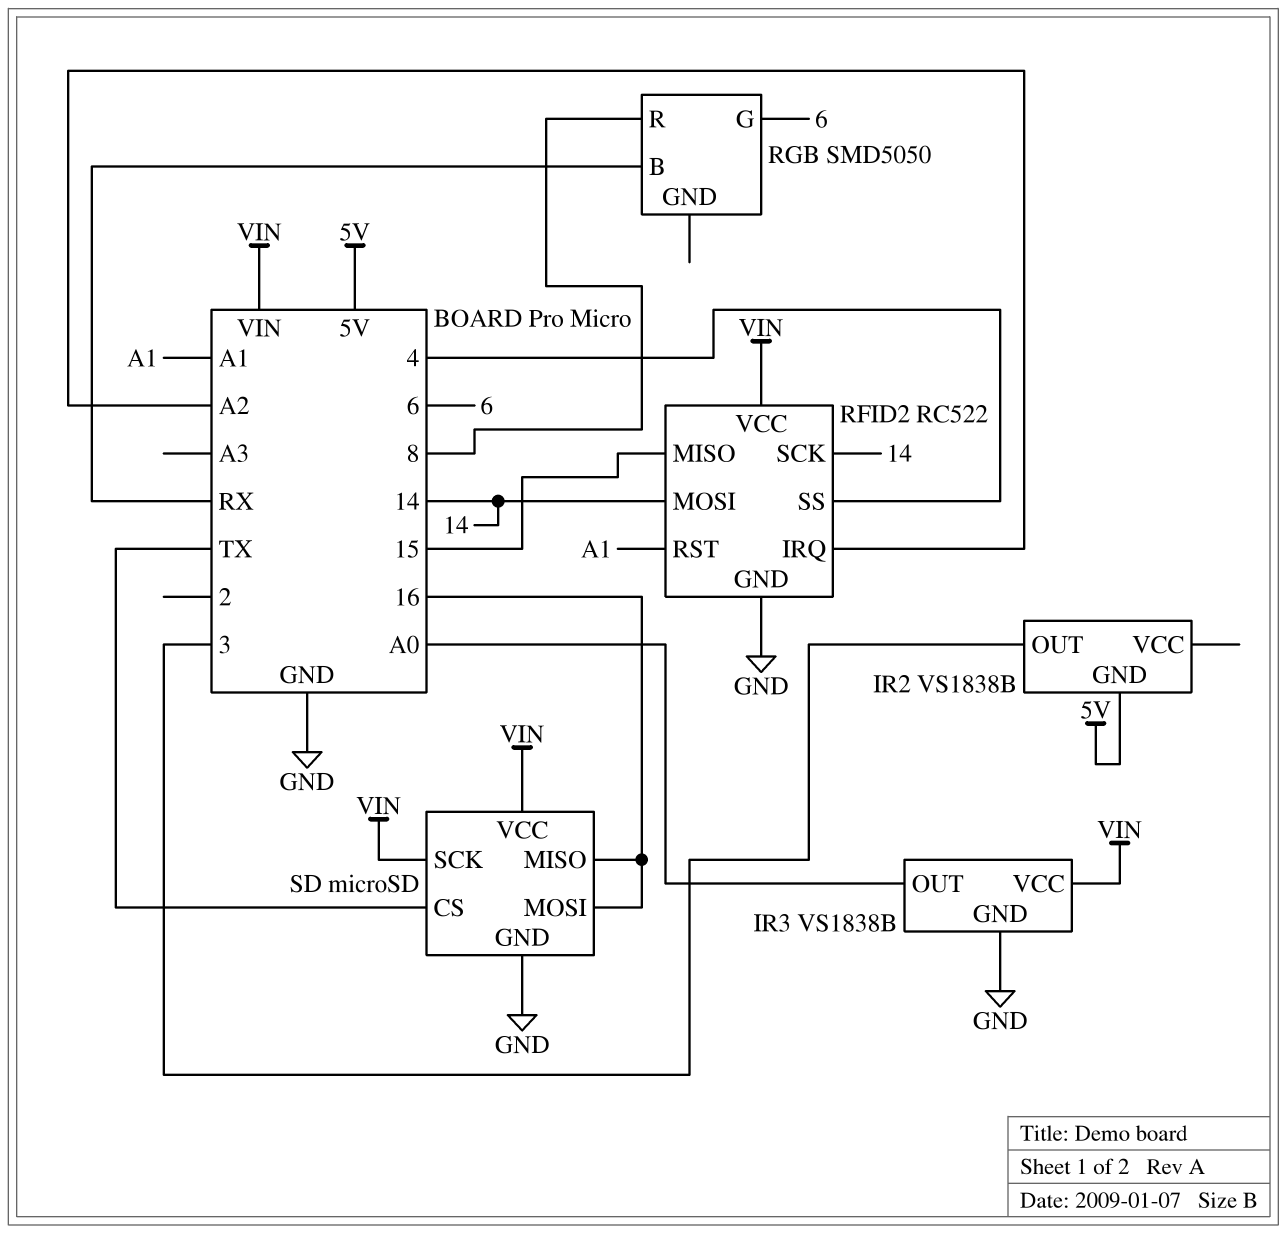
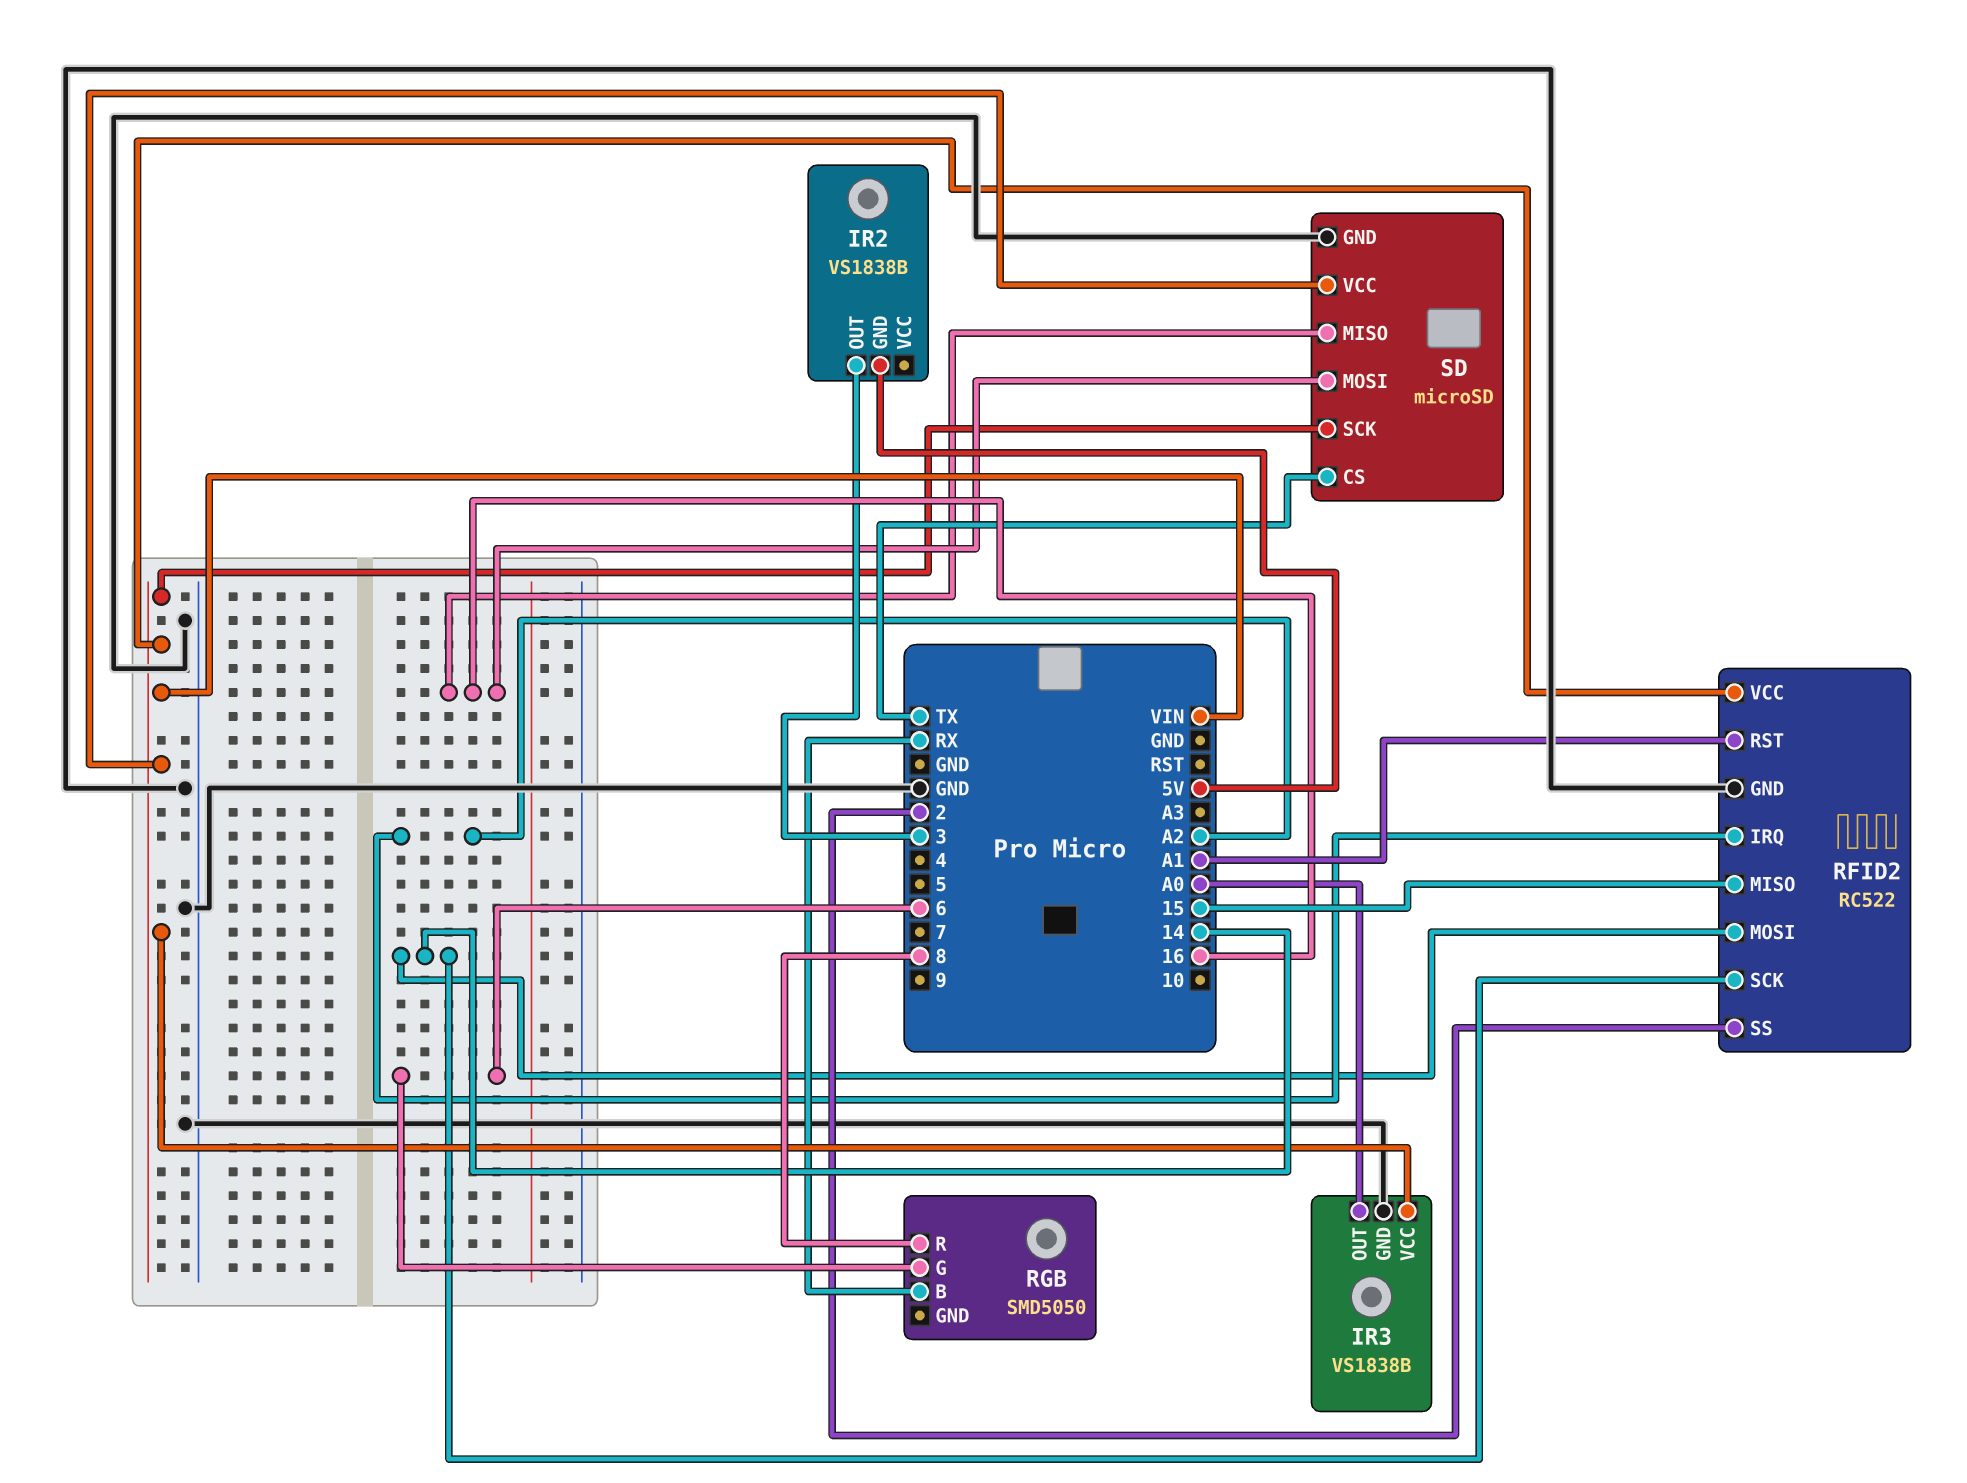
RFID2 pin SS: 4 -> 2

